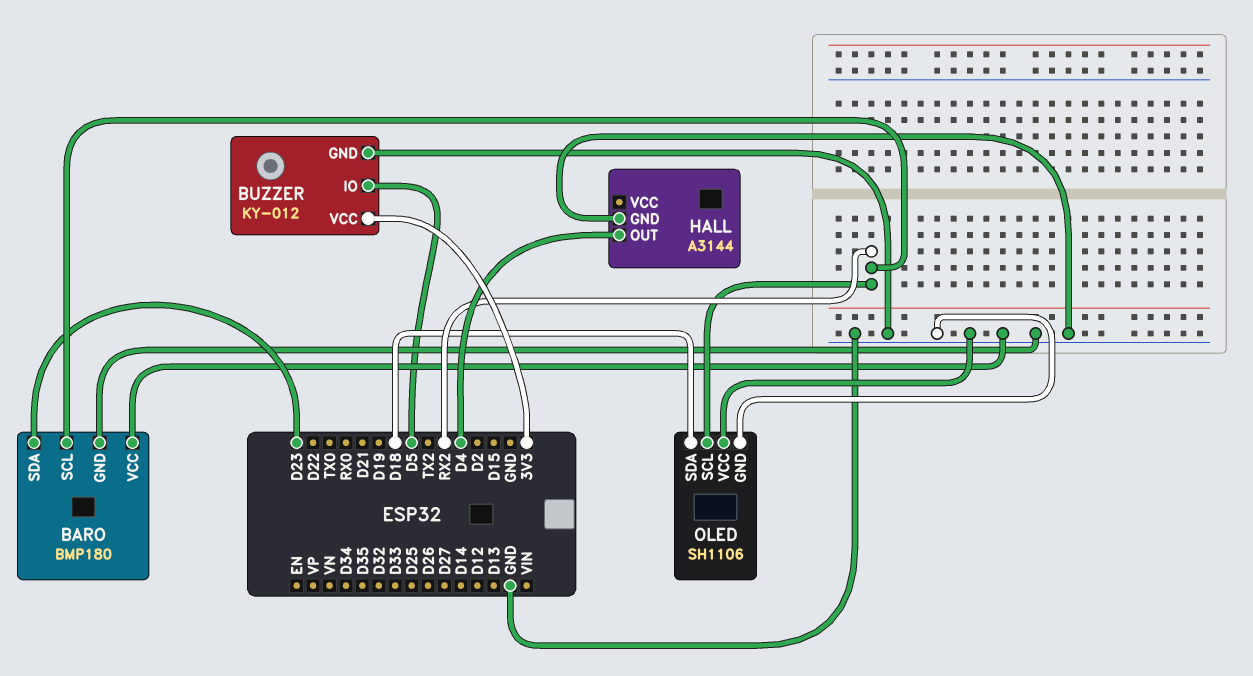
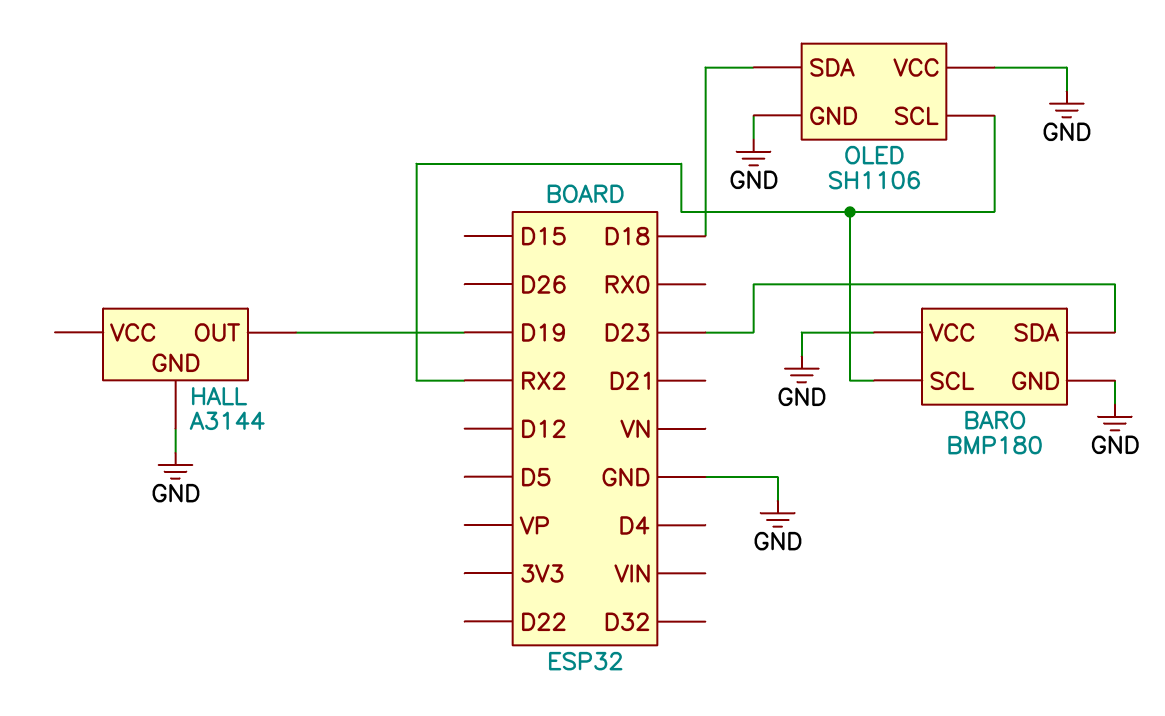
BUZZER: KY-012 -> none
BUZZER pin GND: GND -> none
BUZZER pin IO: D5 -> none
BUZZER pin VCC: 3V3 -> none
HALL pin OUT: D4 -> D19

